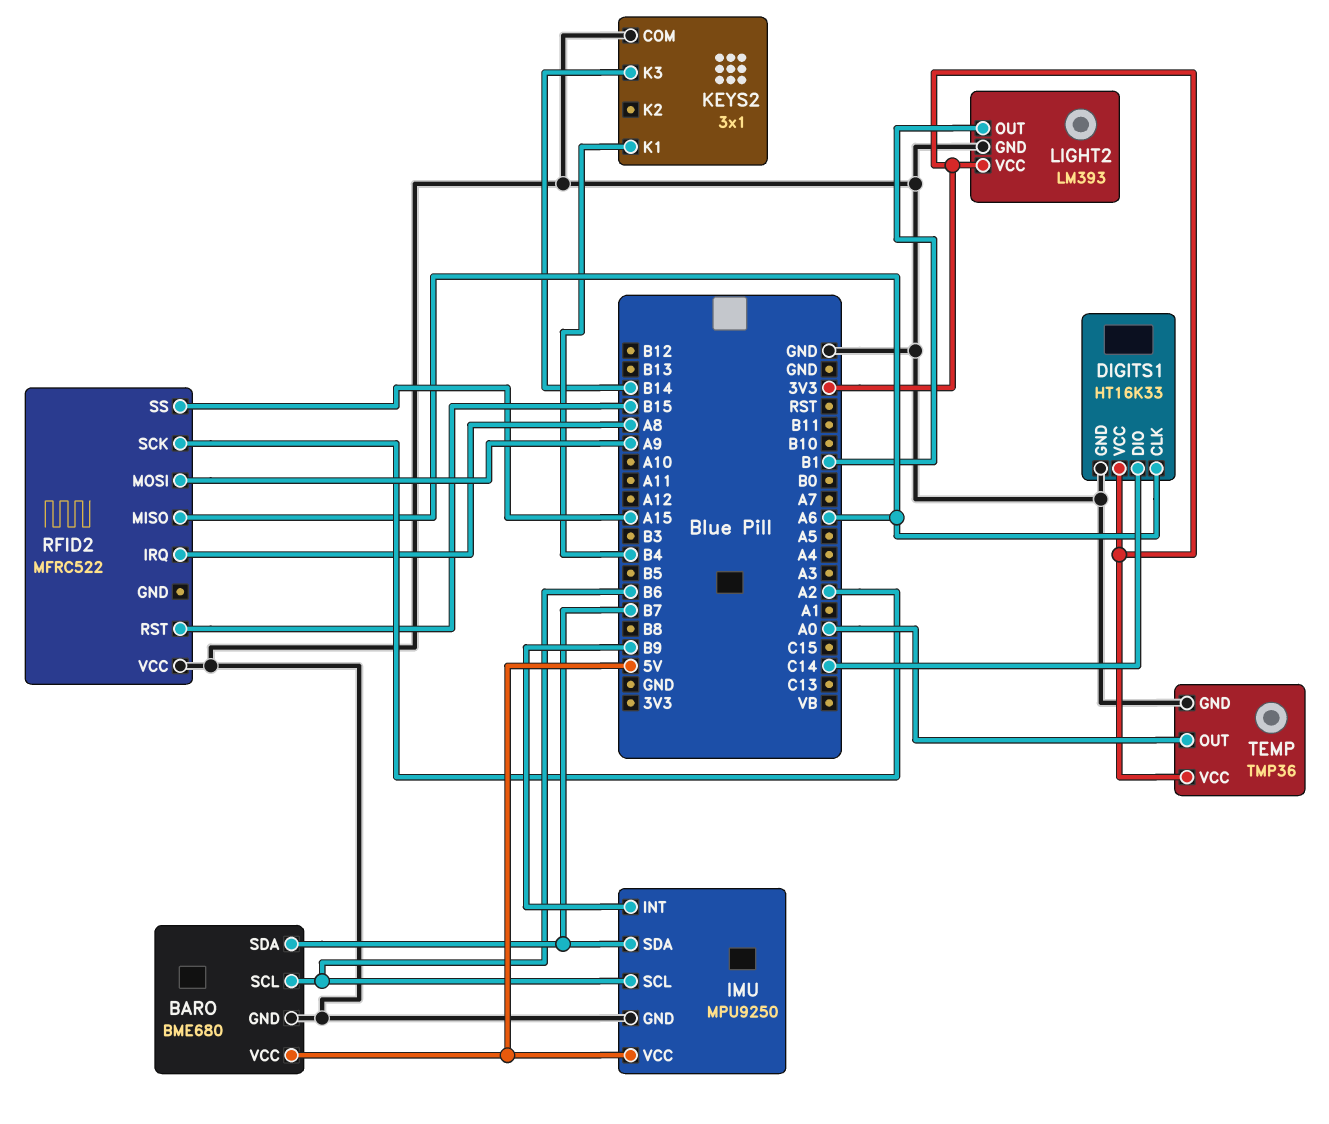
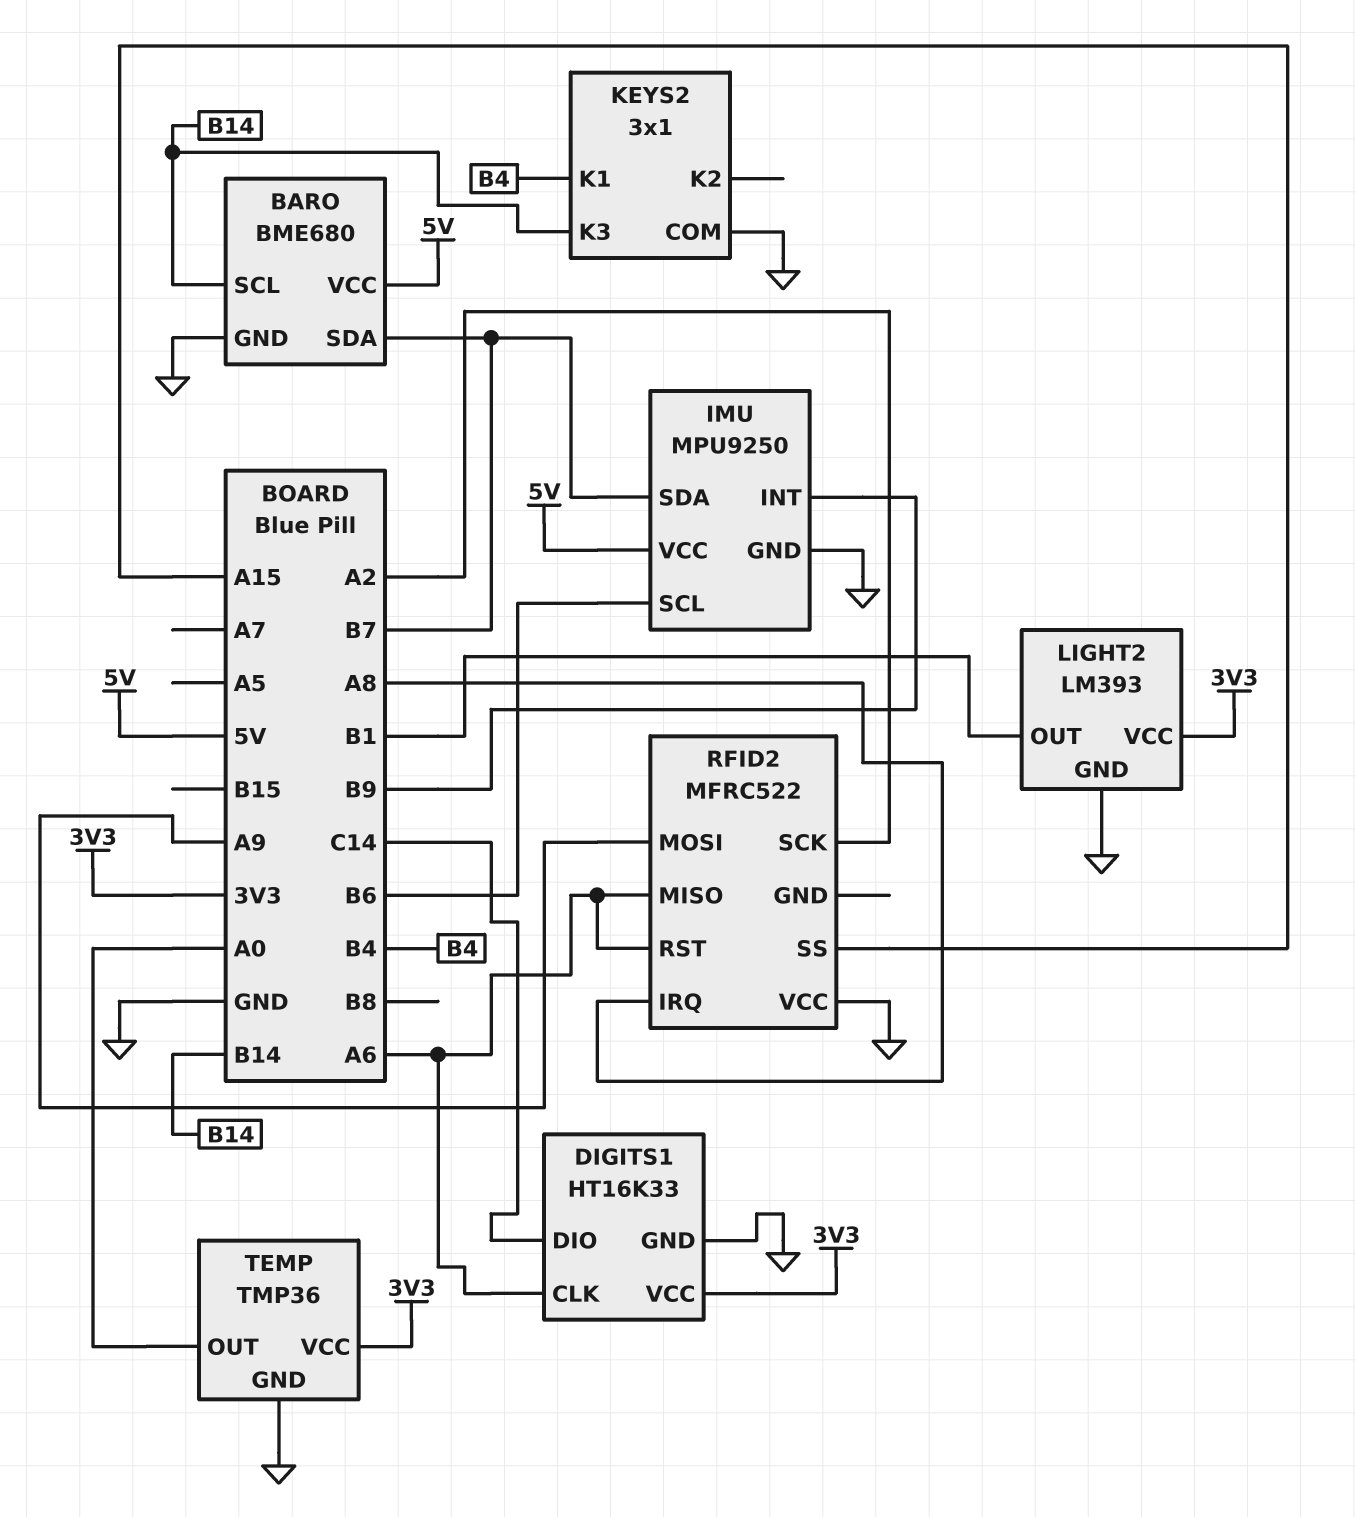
BARO pin SCL: B6 -> B14
RFID2 pin RST: B15 -> A6

